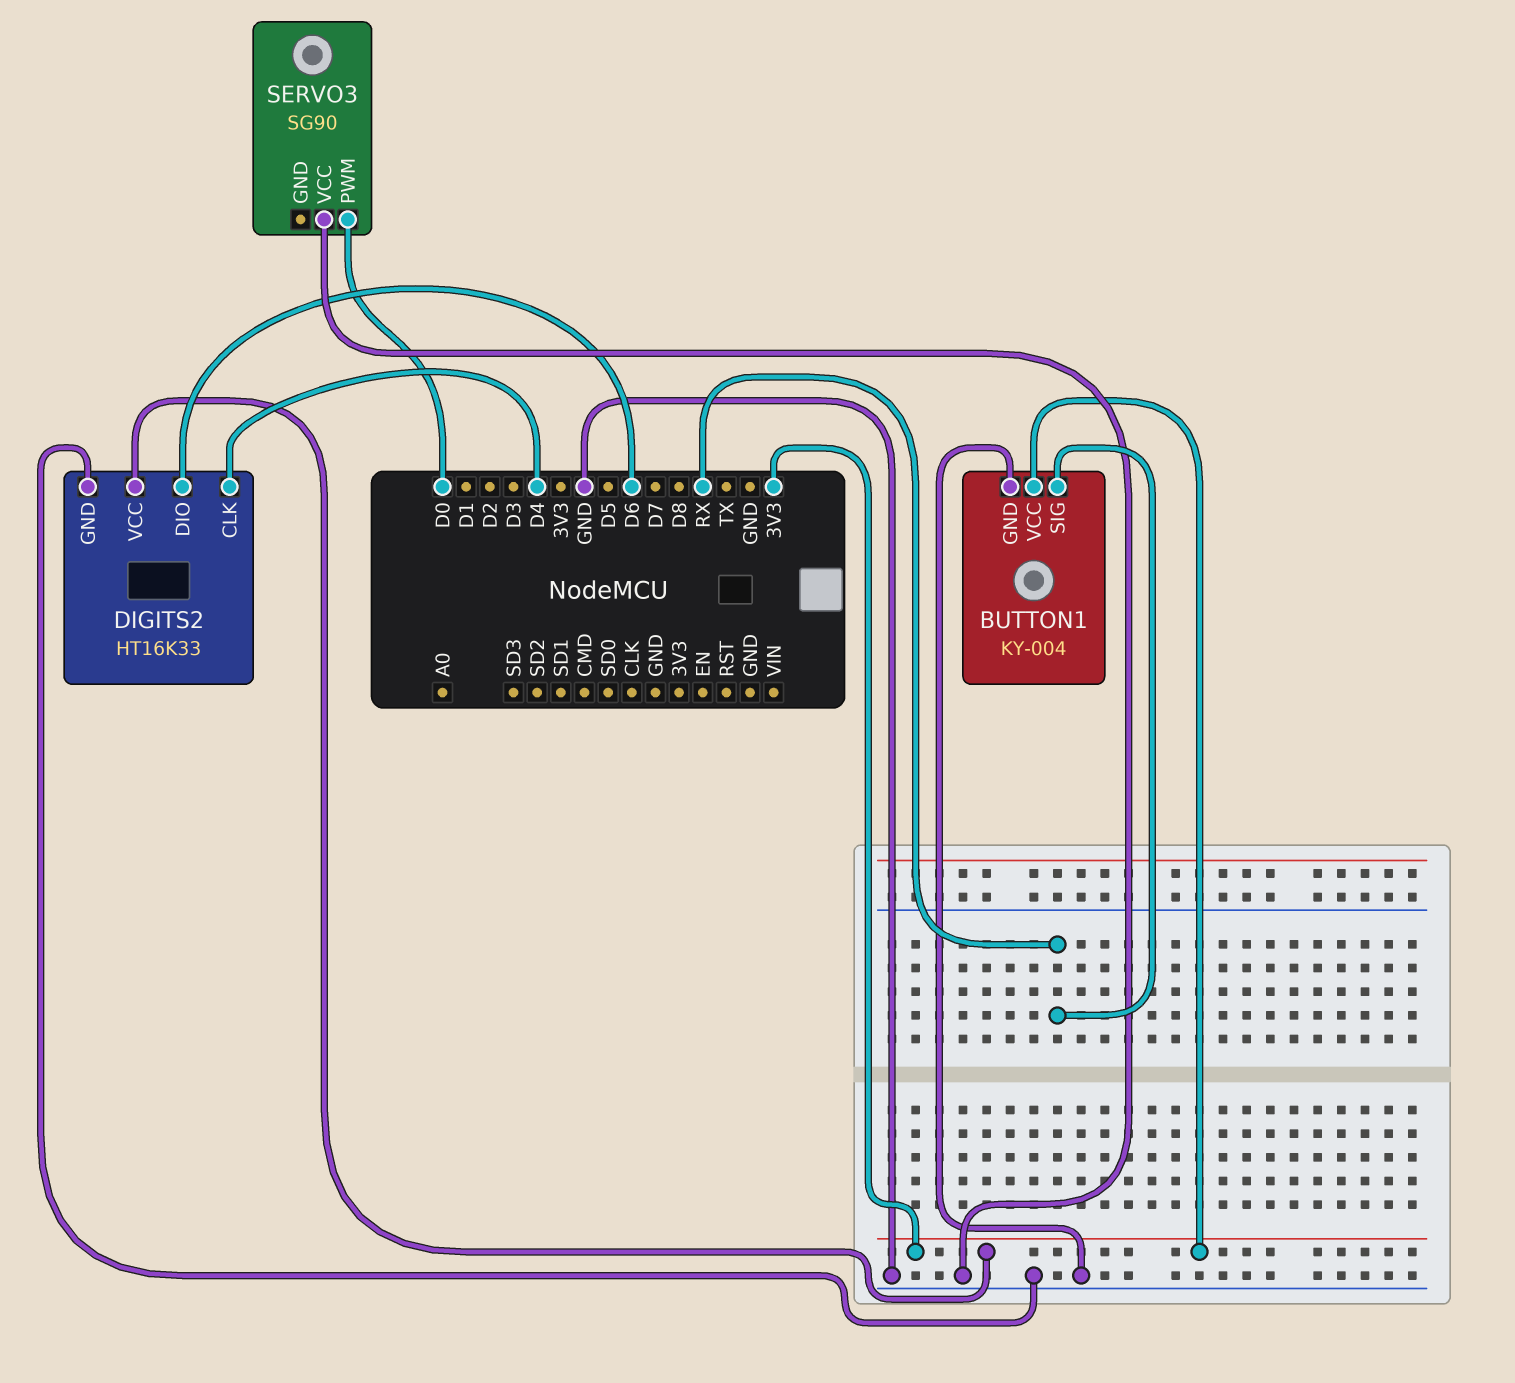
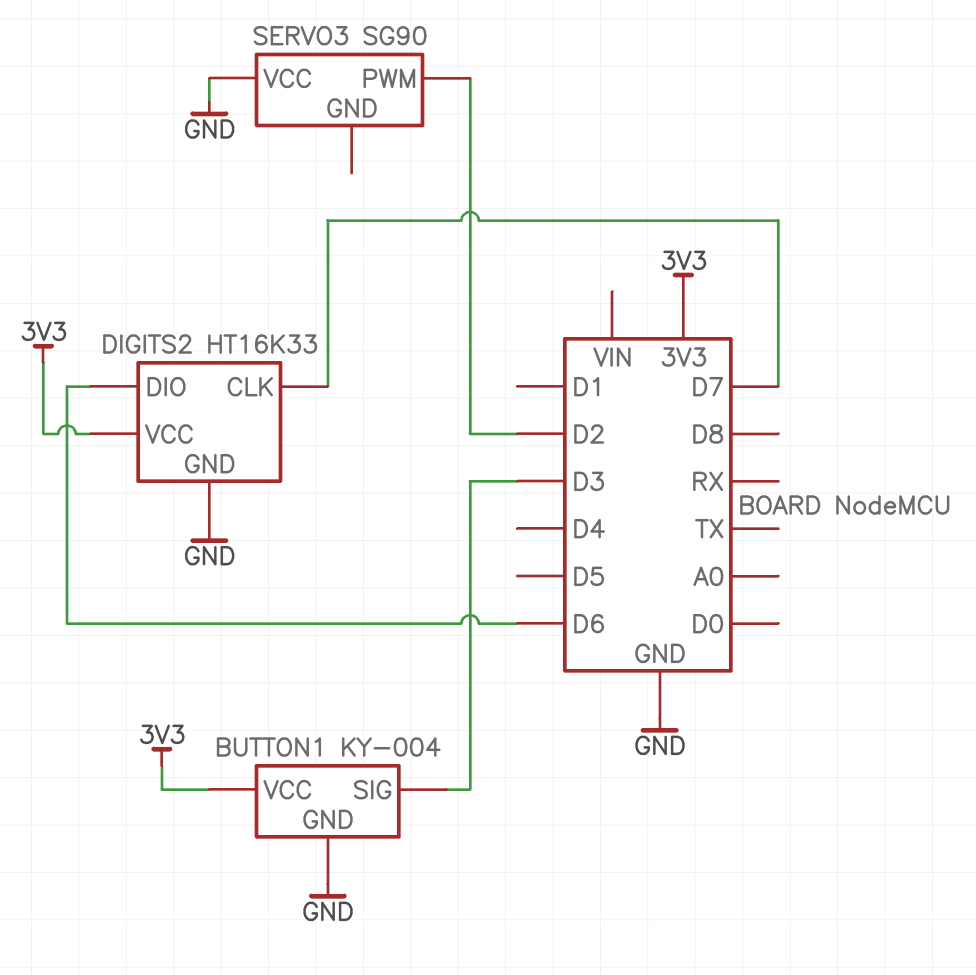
BUTTON1 pin SIG: RX -> D3
DIGITS2 pin CLK: D4 -> D7
SERVO3 pin PWM: D0 -> D2

